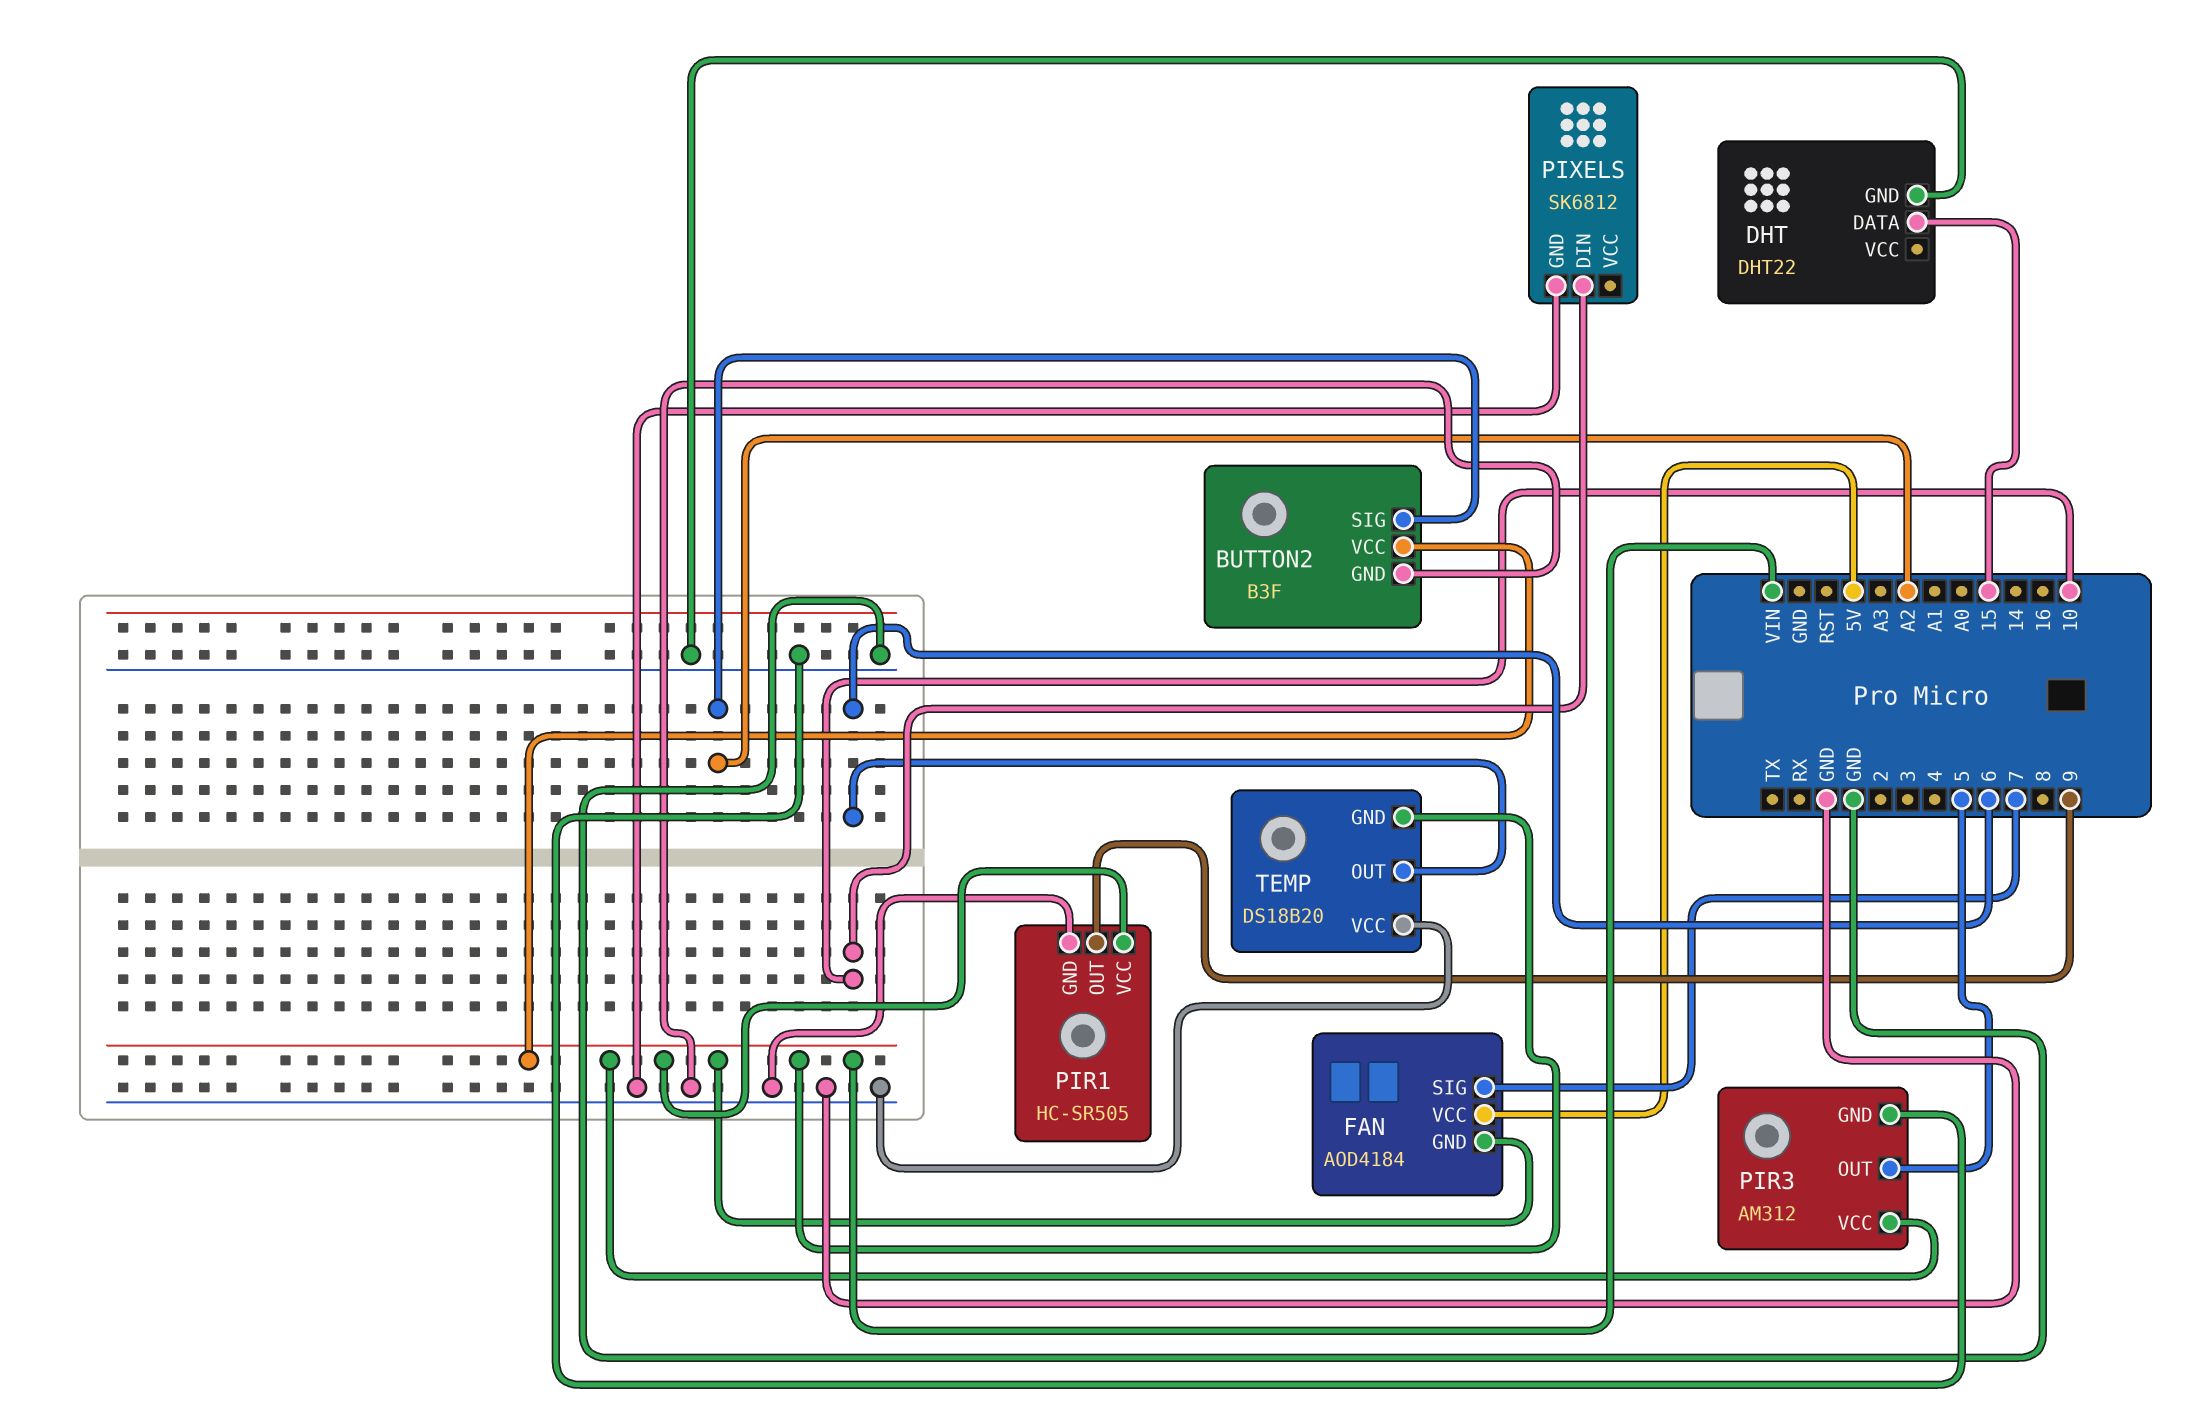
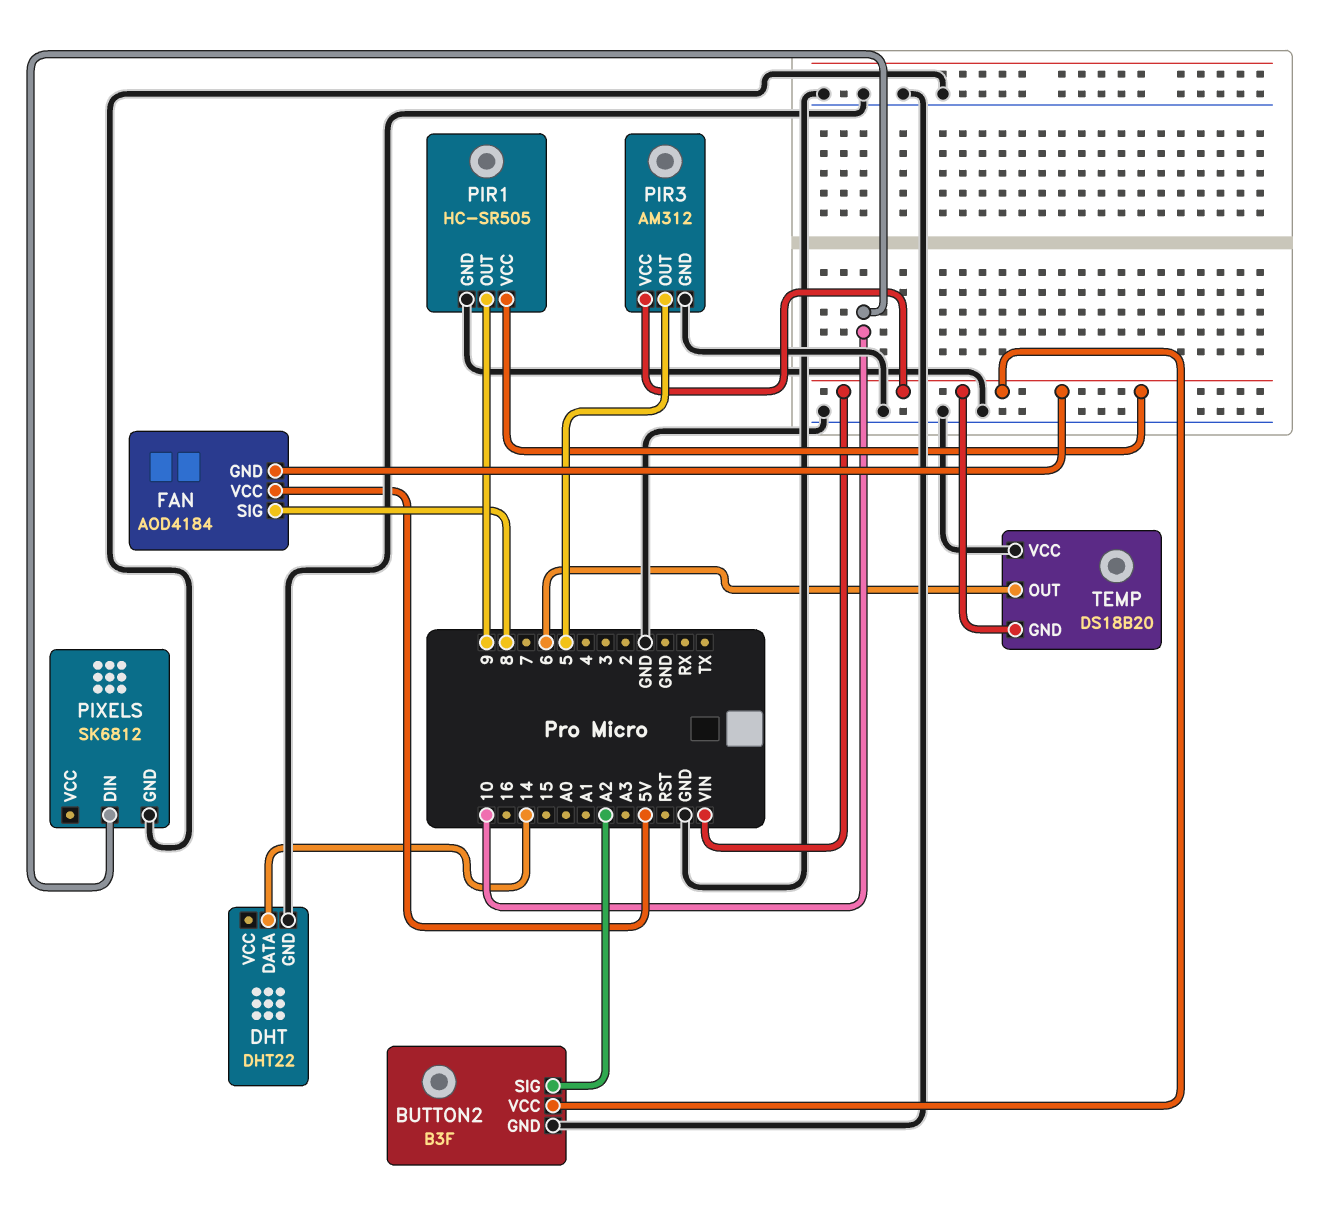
DHT pin DATA: 15 -> 14
FAN pin SIG: 7 -> 8

